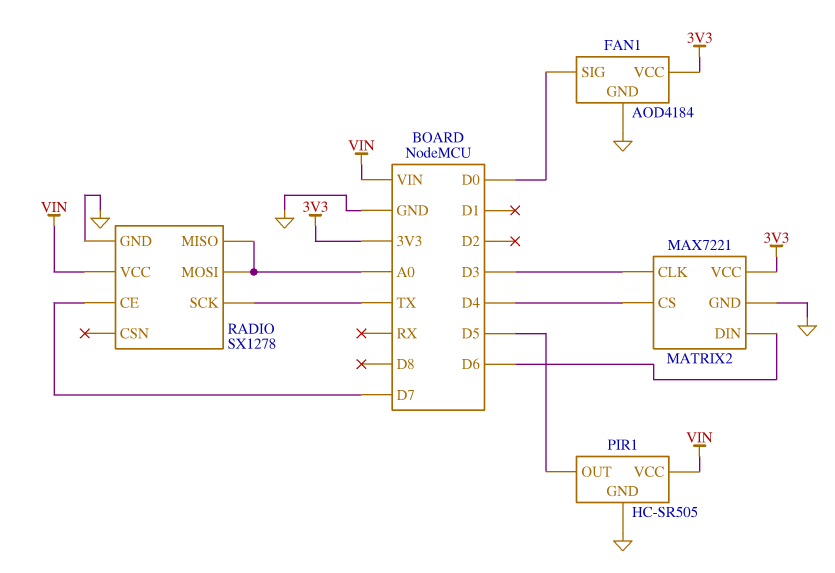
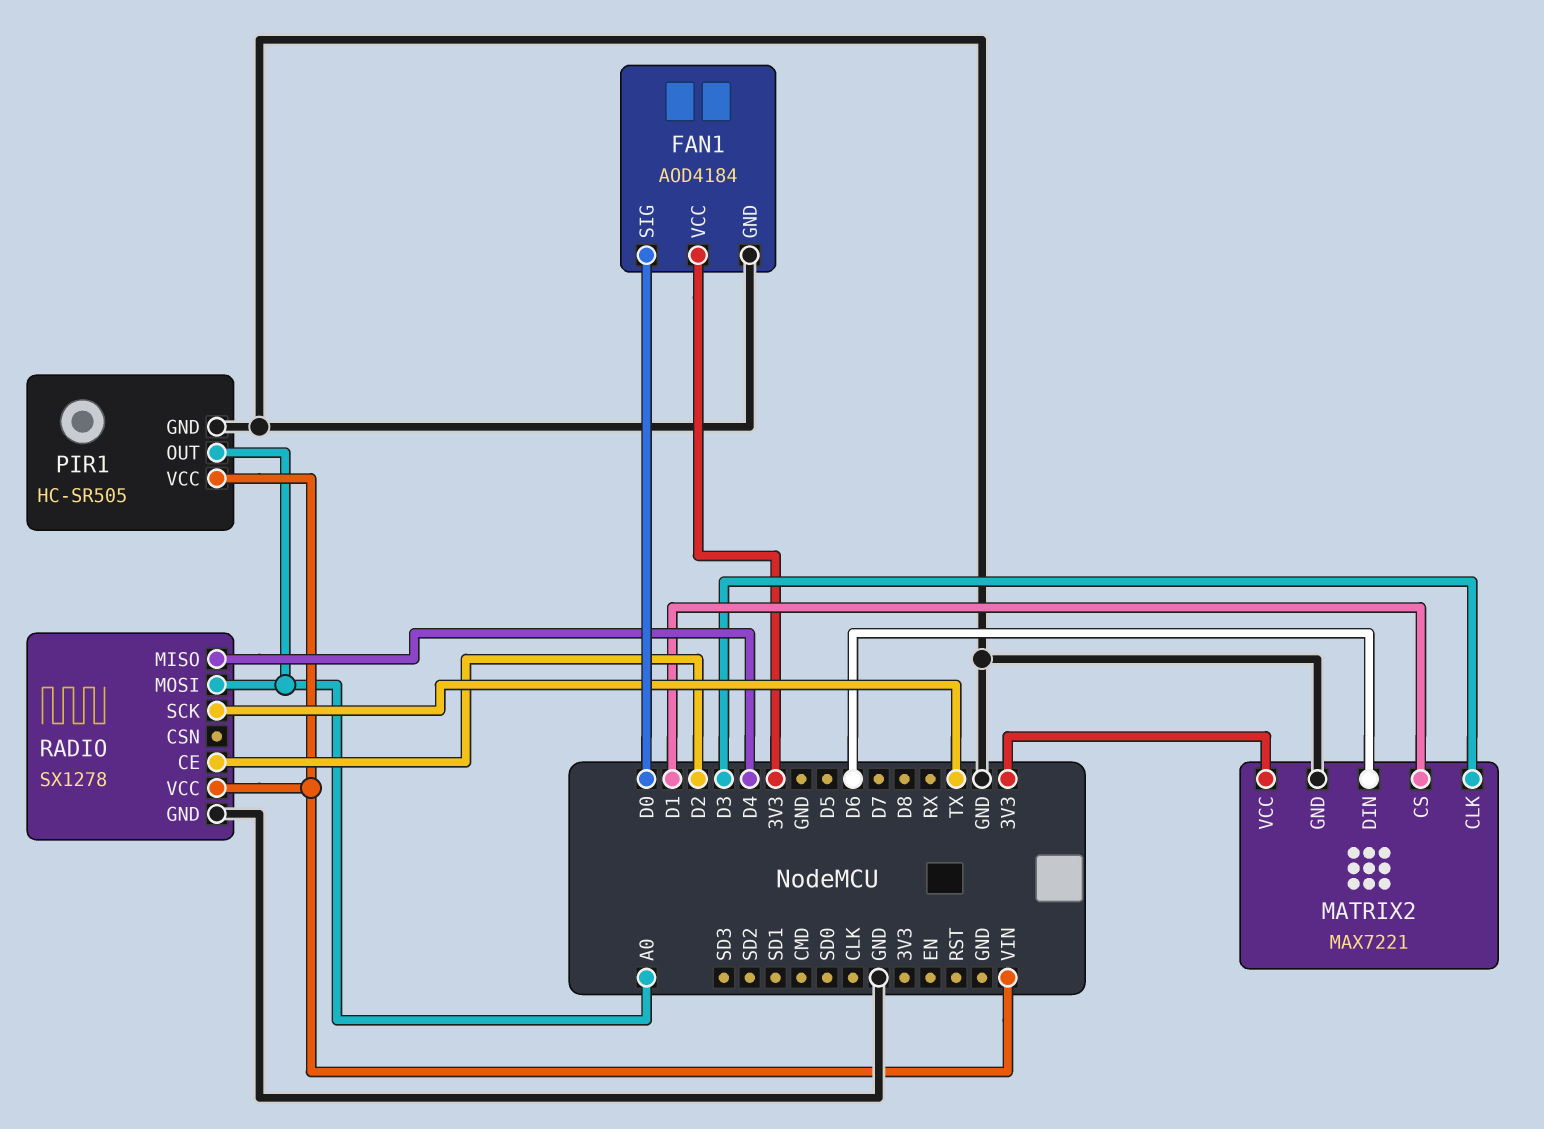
MATRIX2 pin CS: D4 -> D1
PIR1 pin OUT: D5 -> A0
RADIO pin CE: D7 -> D2
RADIO pin MISO: A0 -> D4

